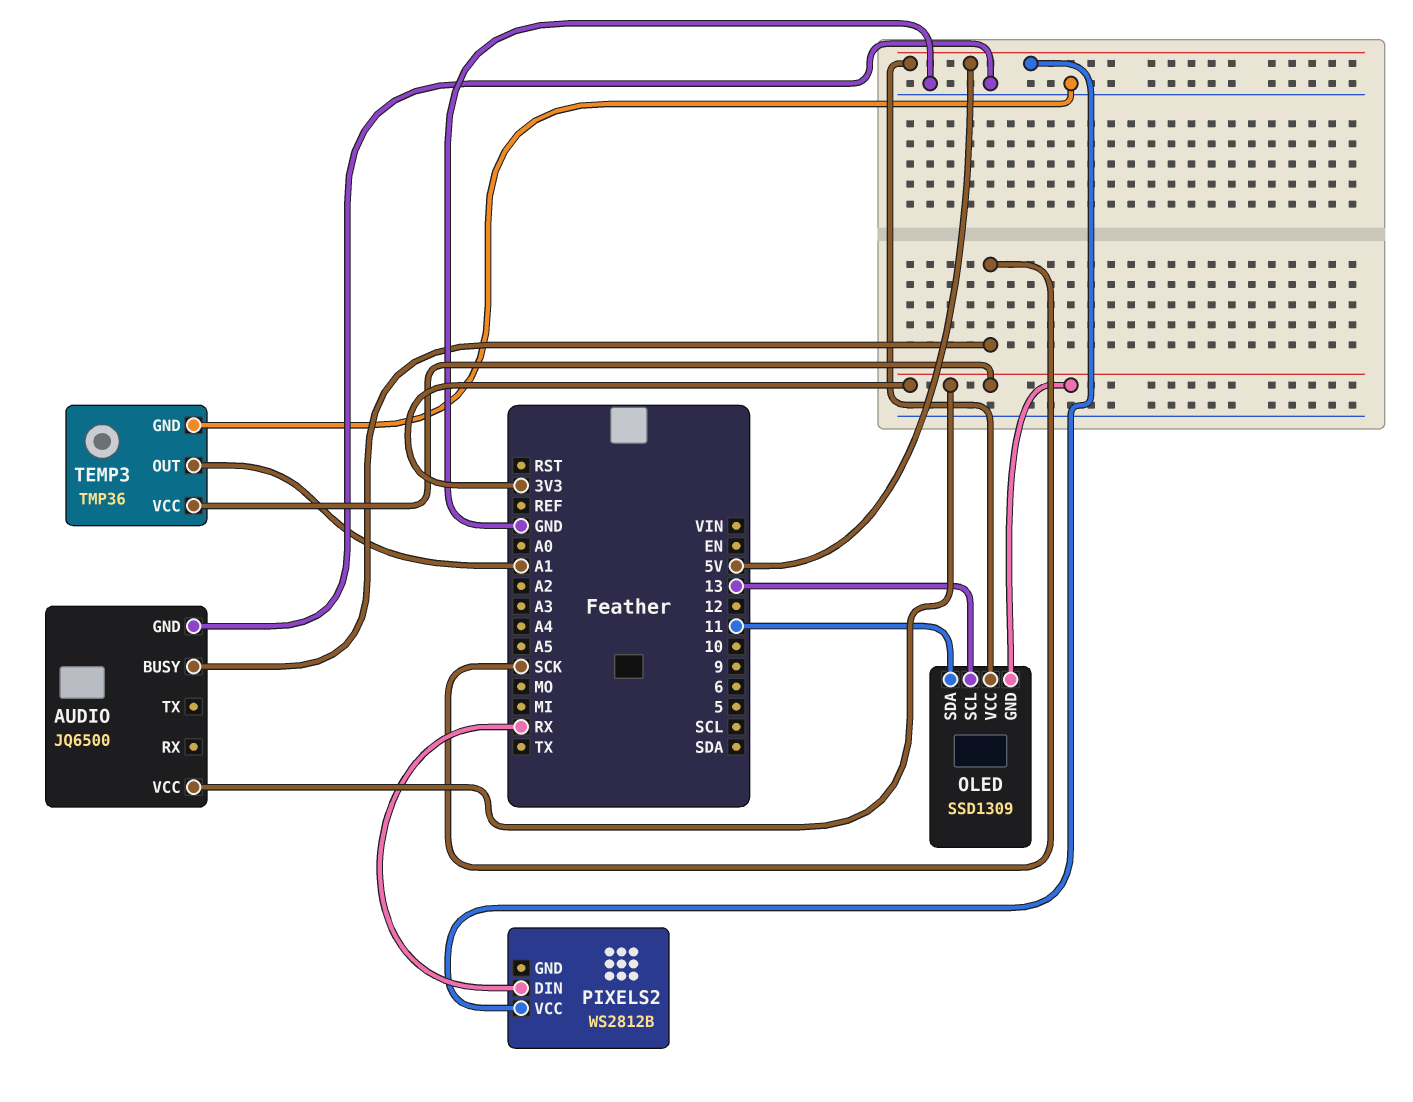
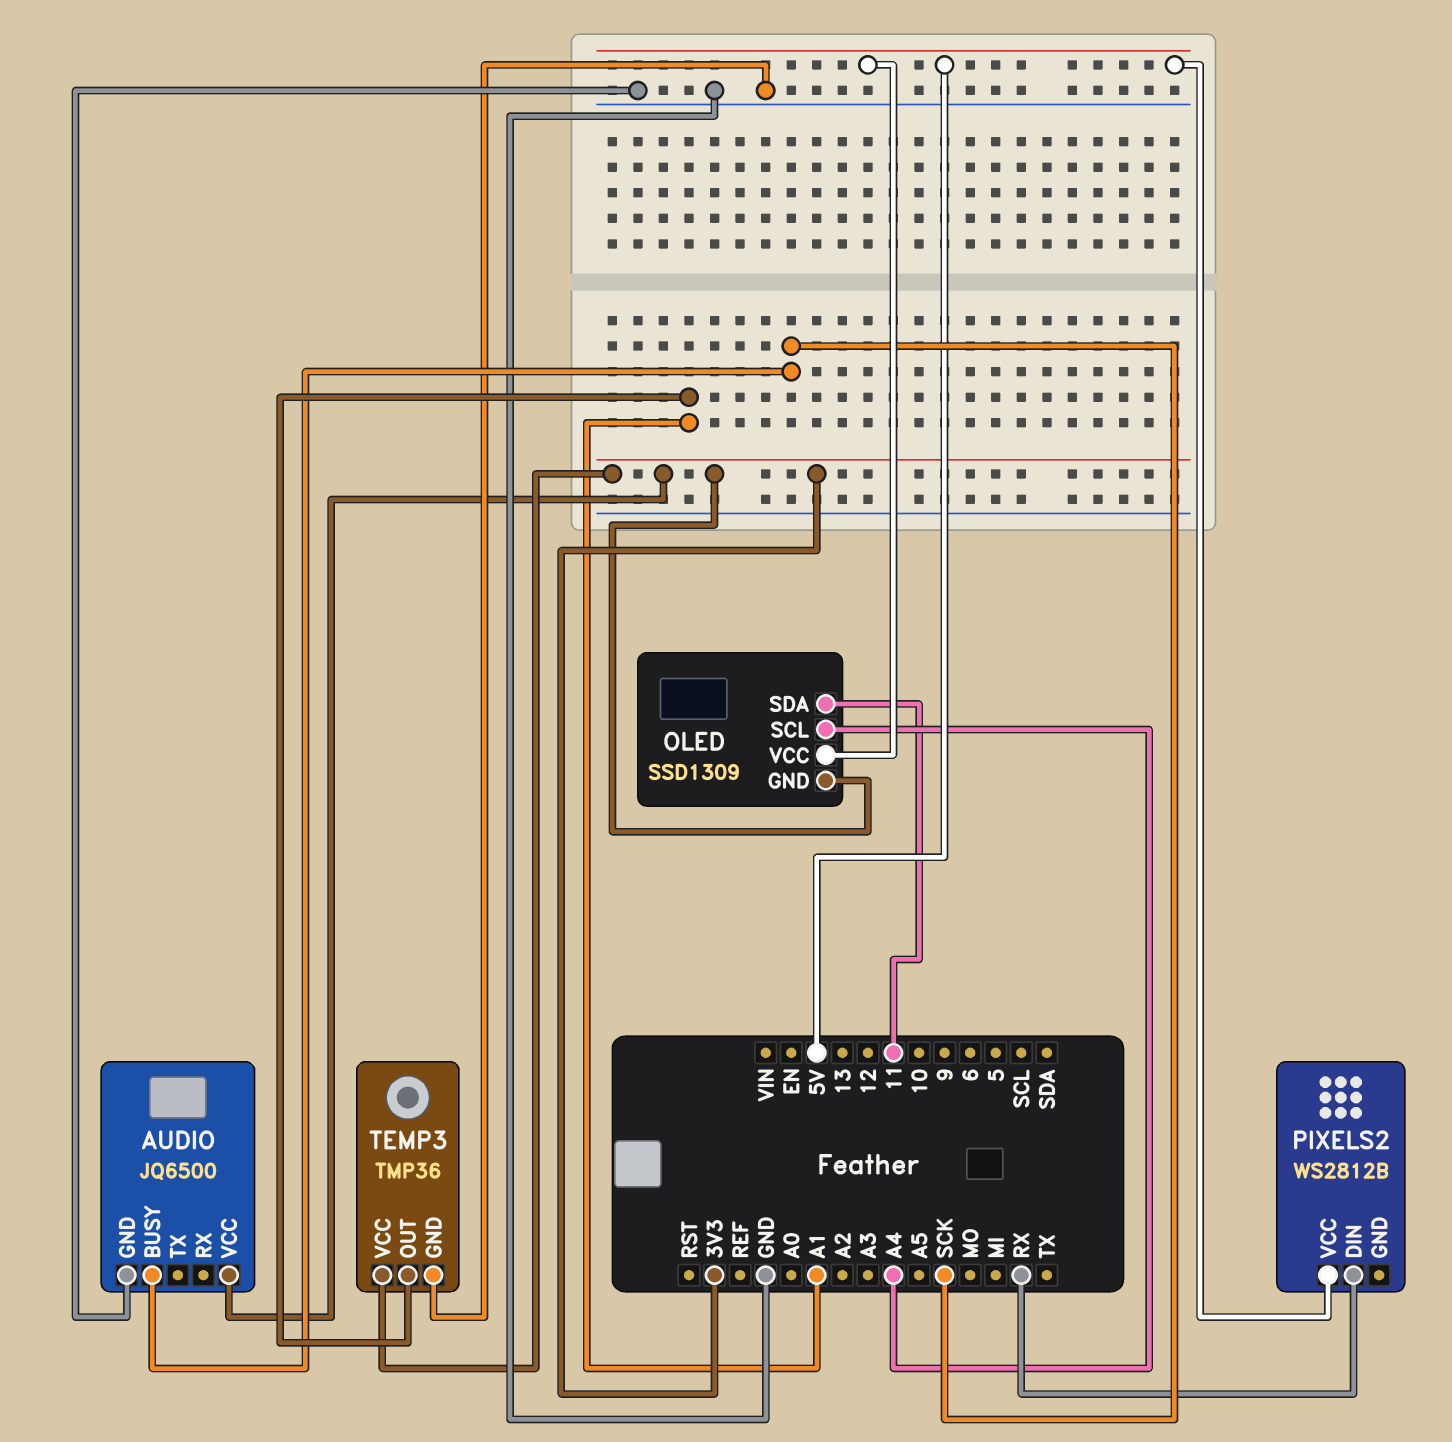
OLED pin SCL: 13 -> A4

